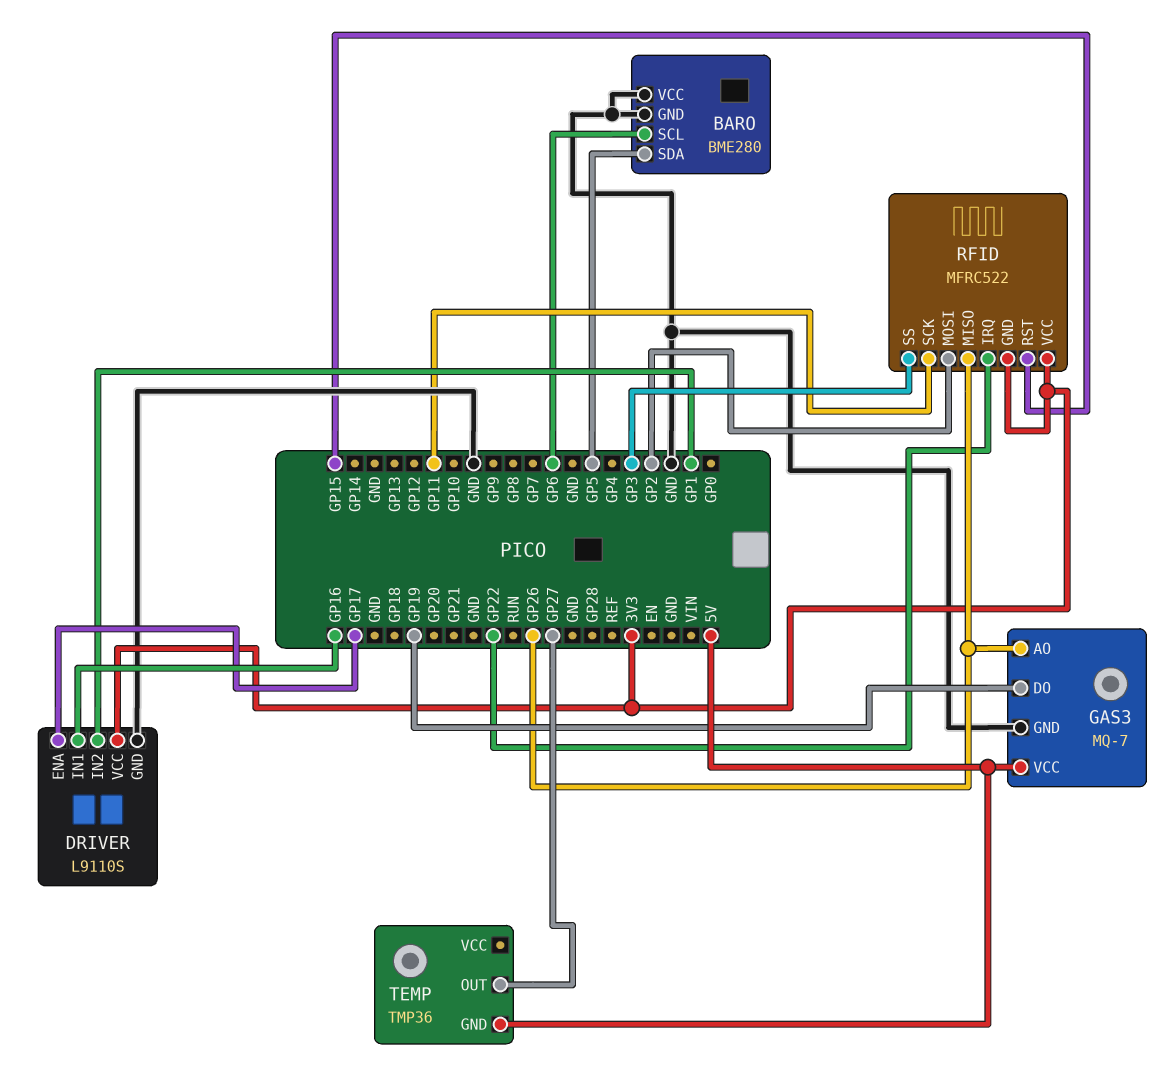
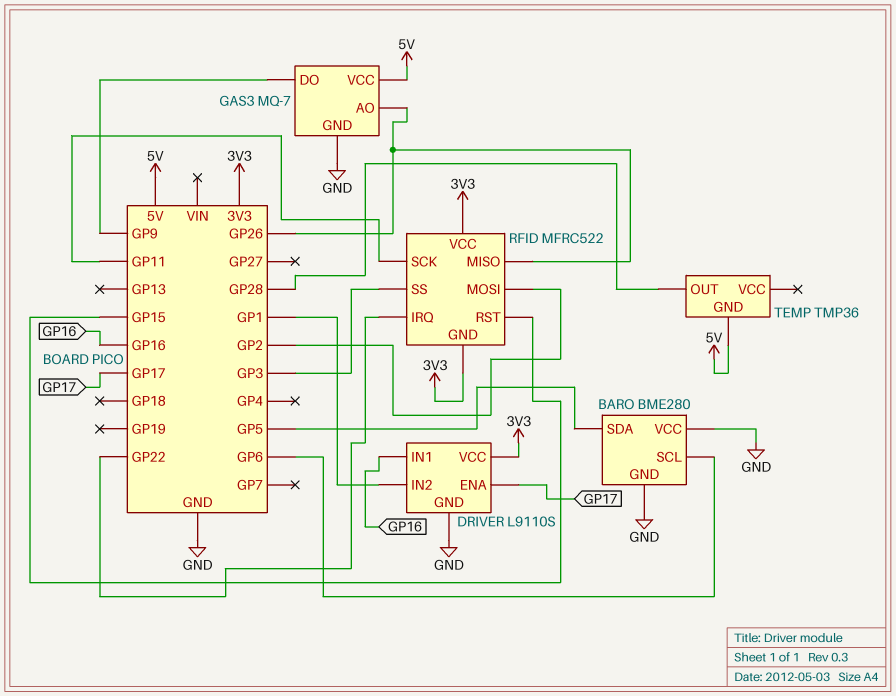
GAS3 pin DO: GP19 -> GP9
TEMP pin OUT: GP27 -> GP28

